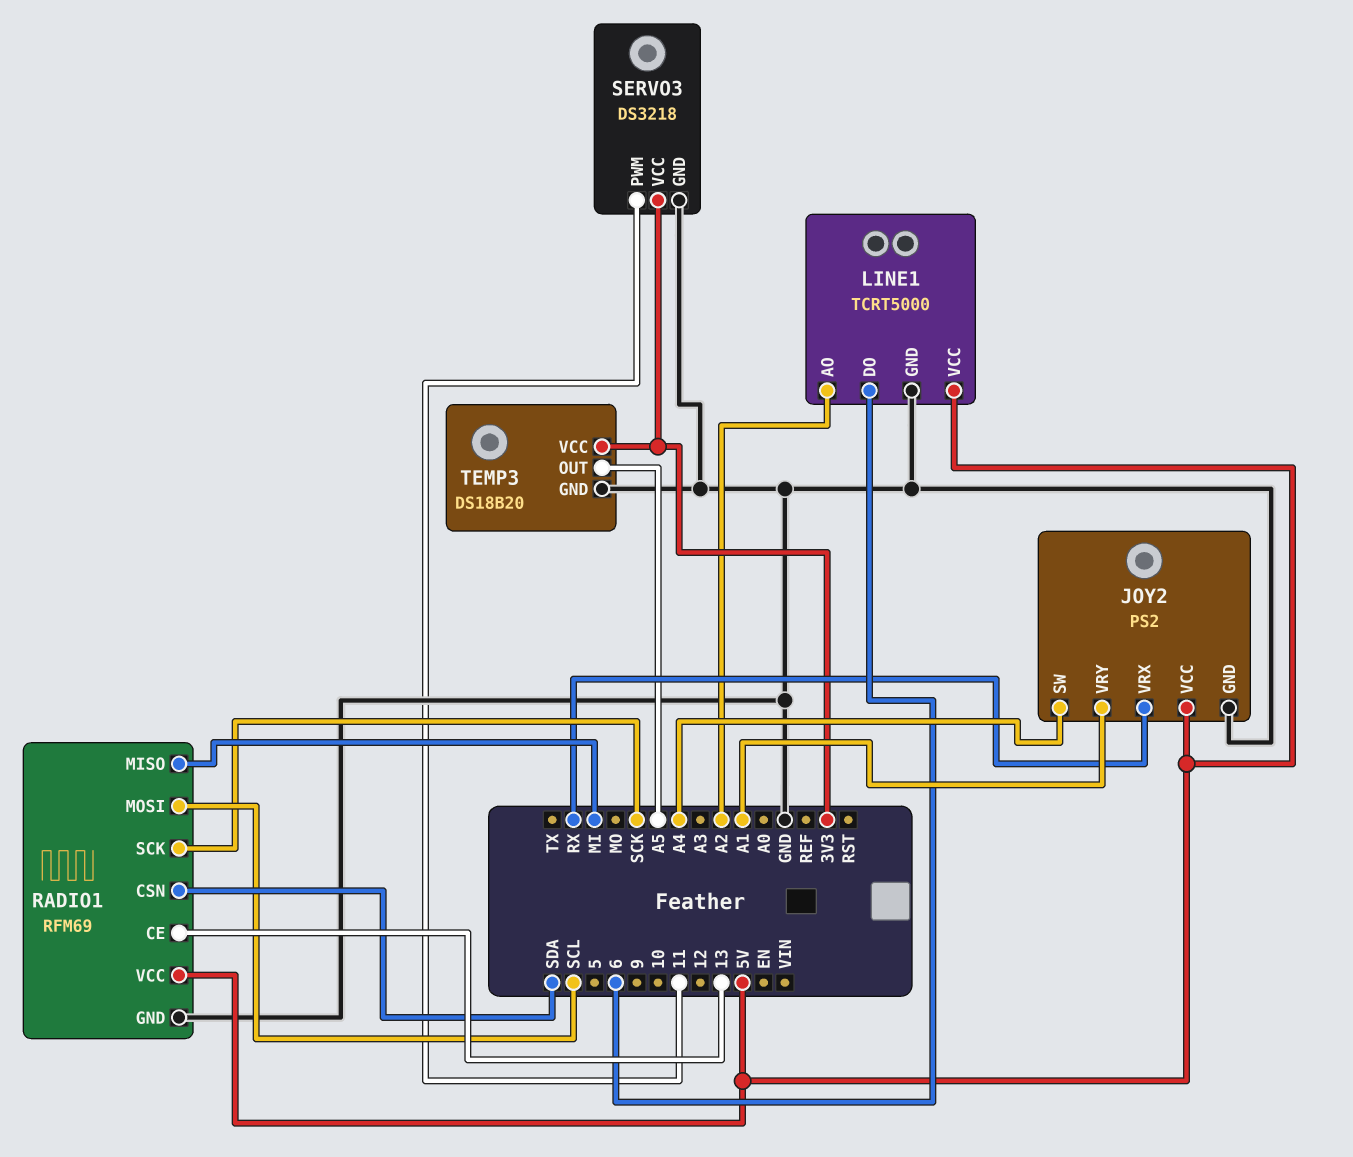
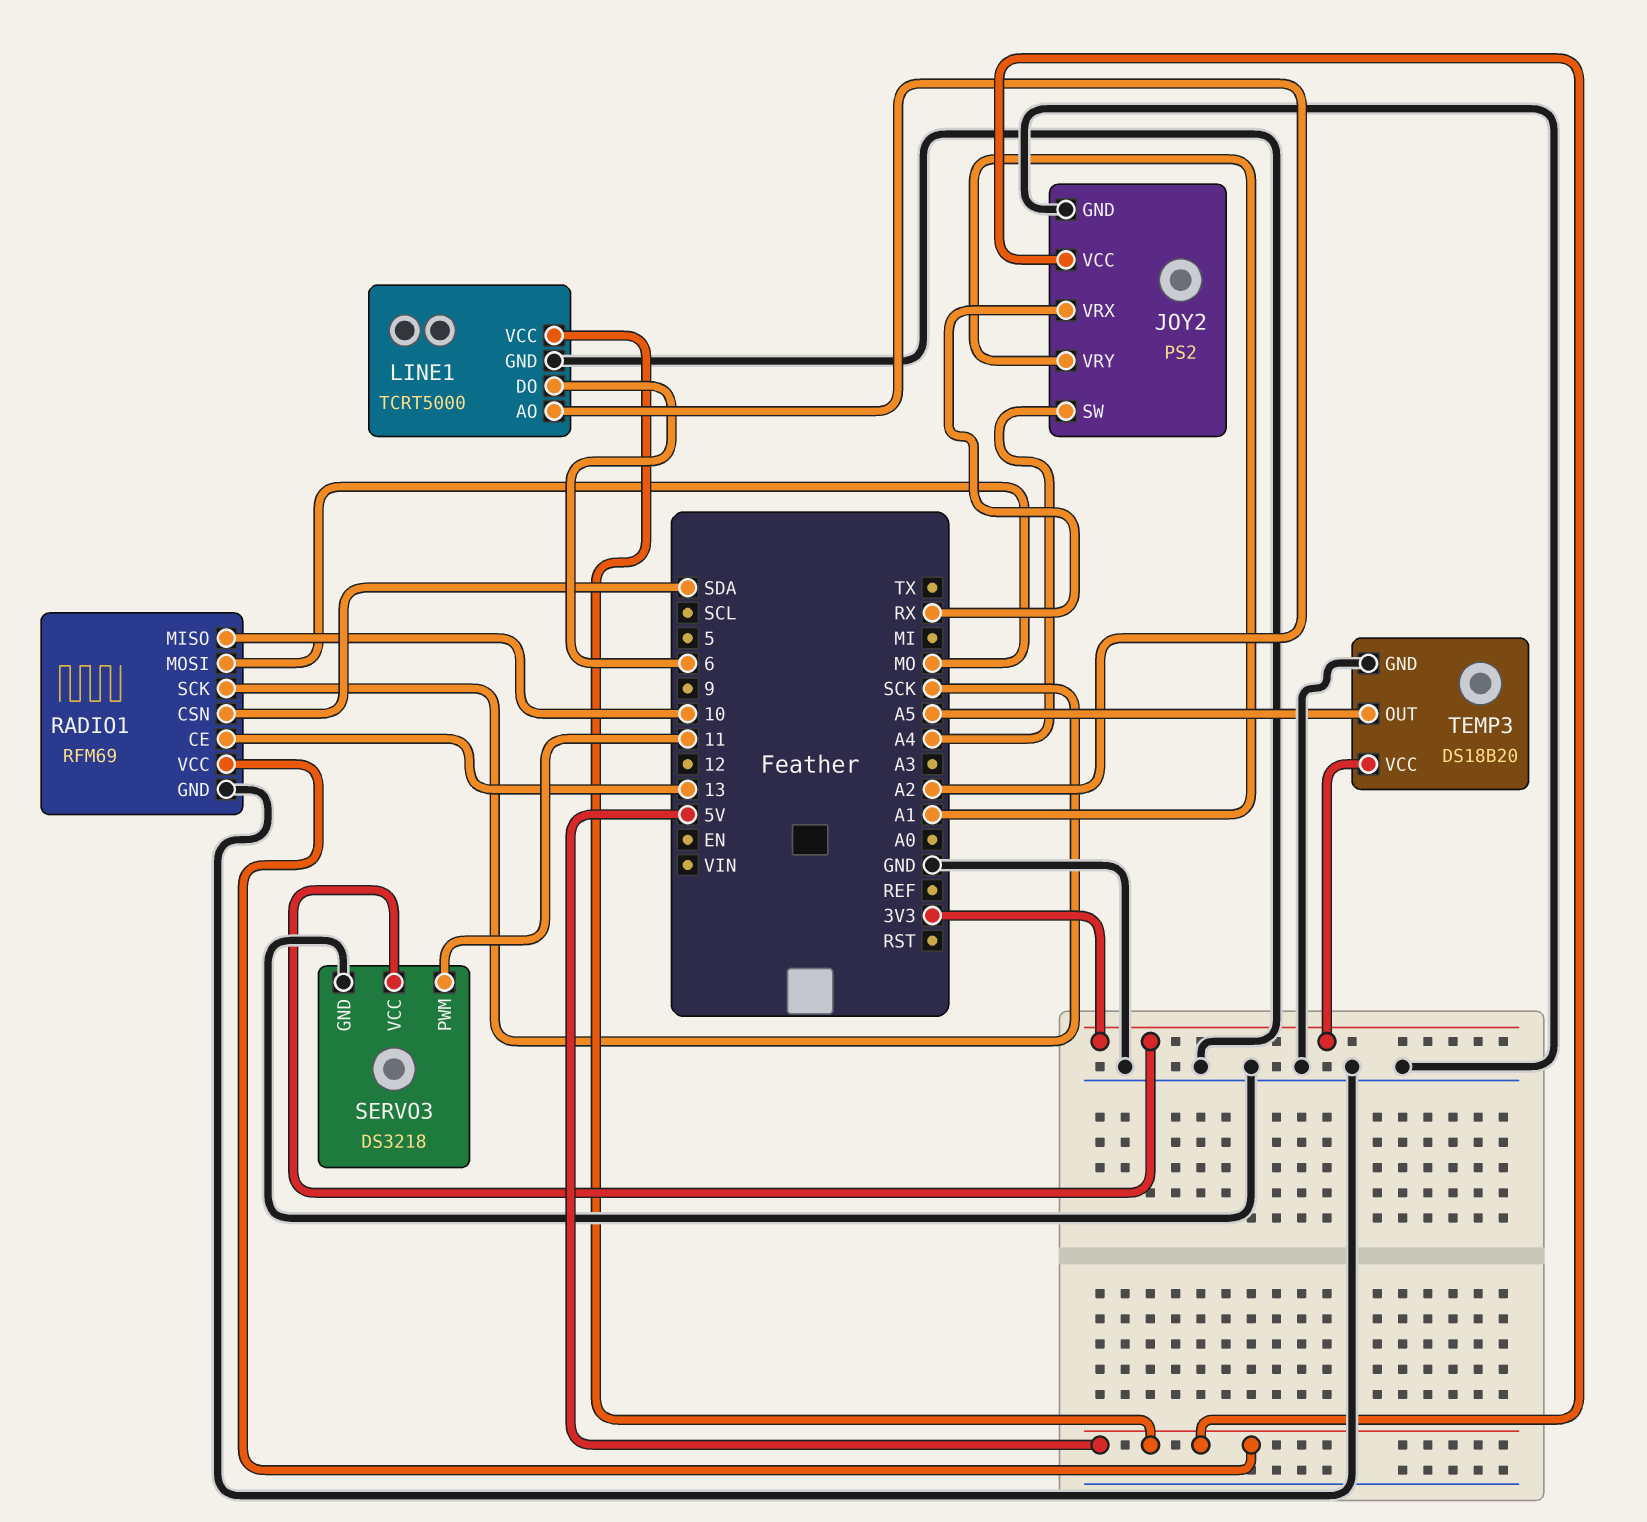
RADIO1 pin MISO: MI -> 10
RADIO1 pin MOSI: SCL -> MO

